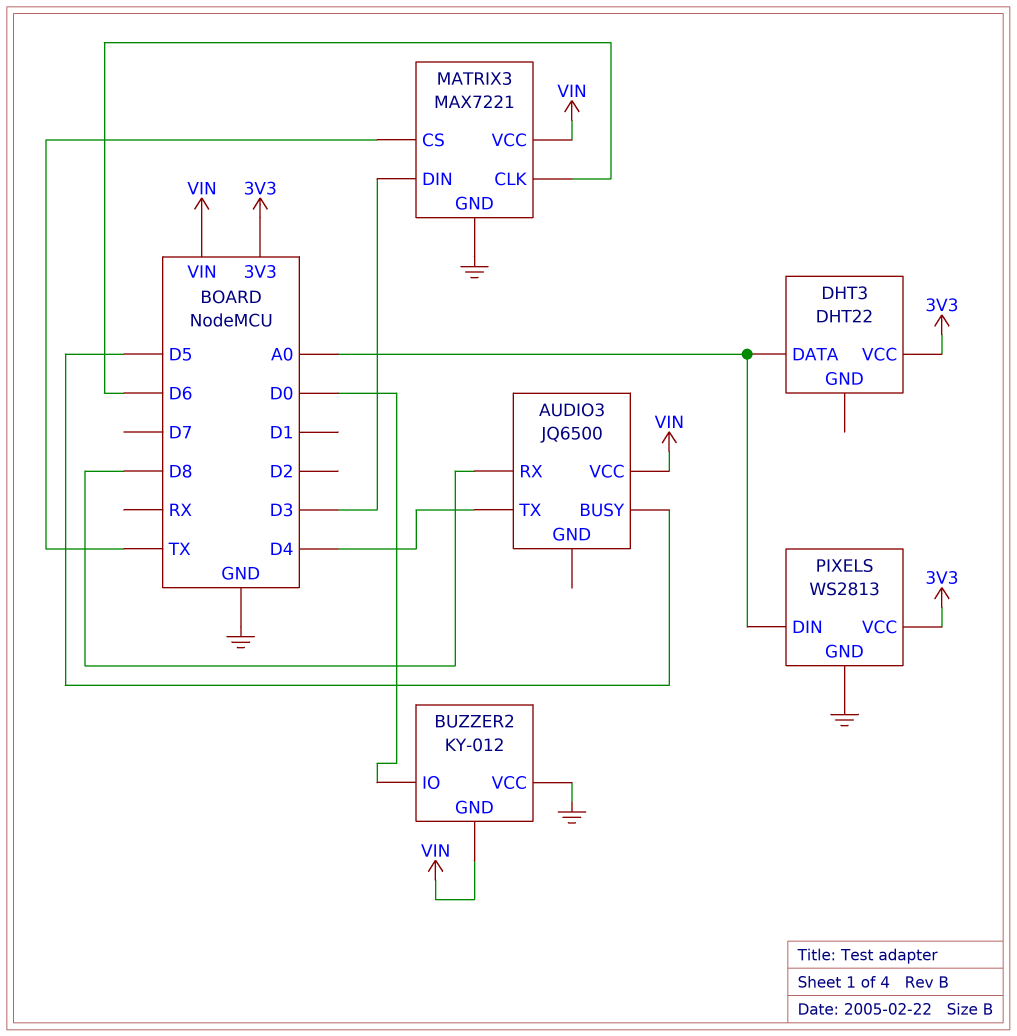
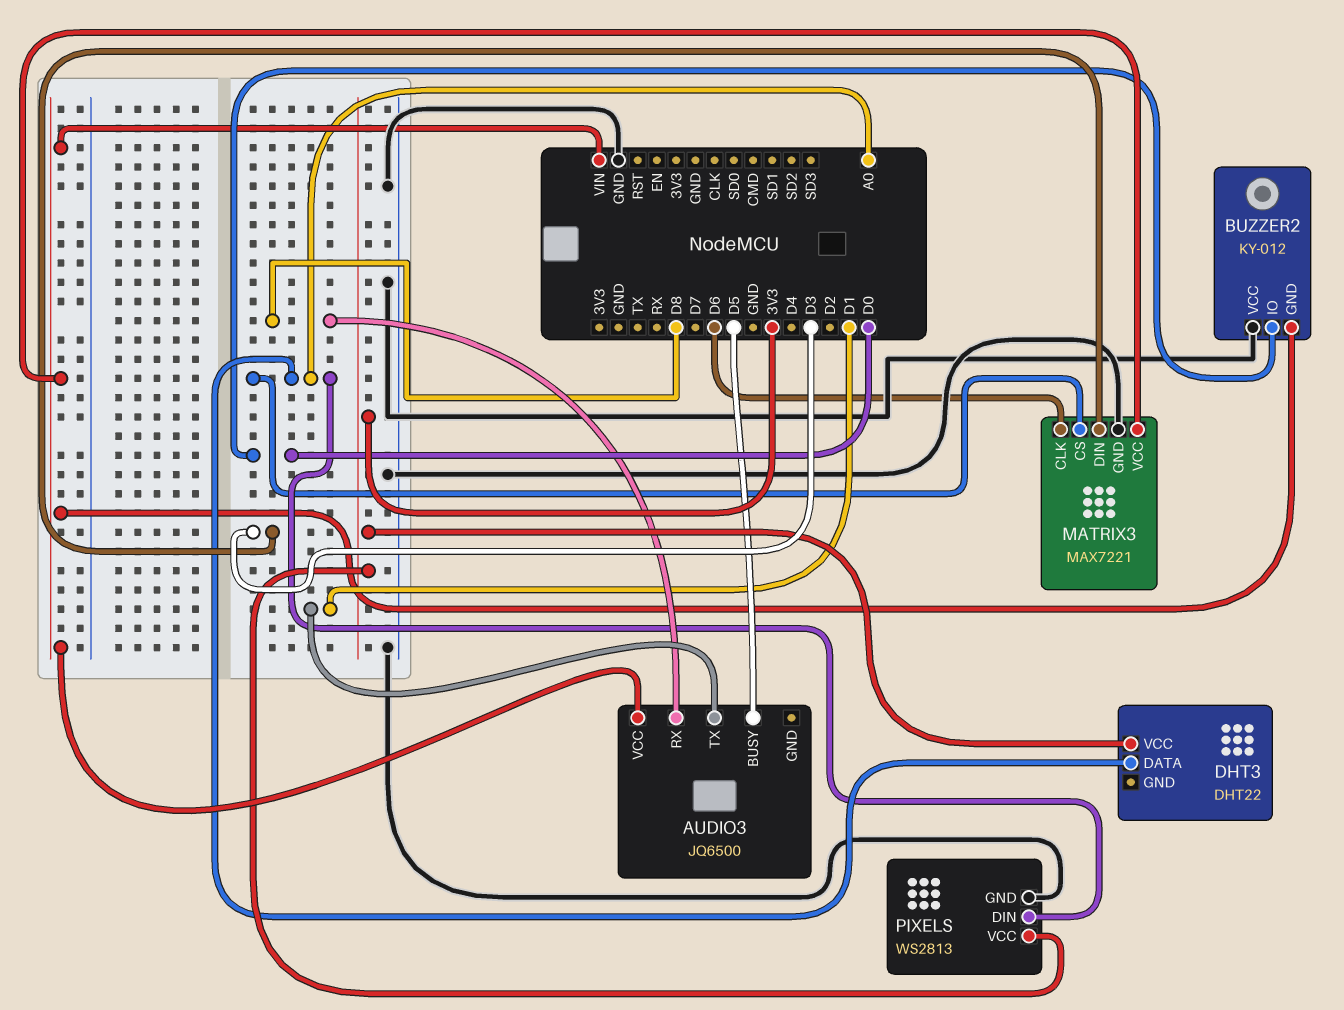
AUDIO3 pin TX: D4 -> D1
MATRIX3 pin CS: TX -> A0

